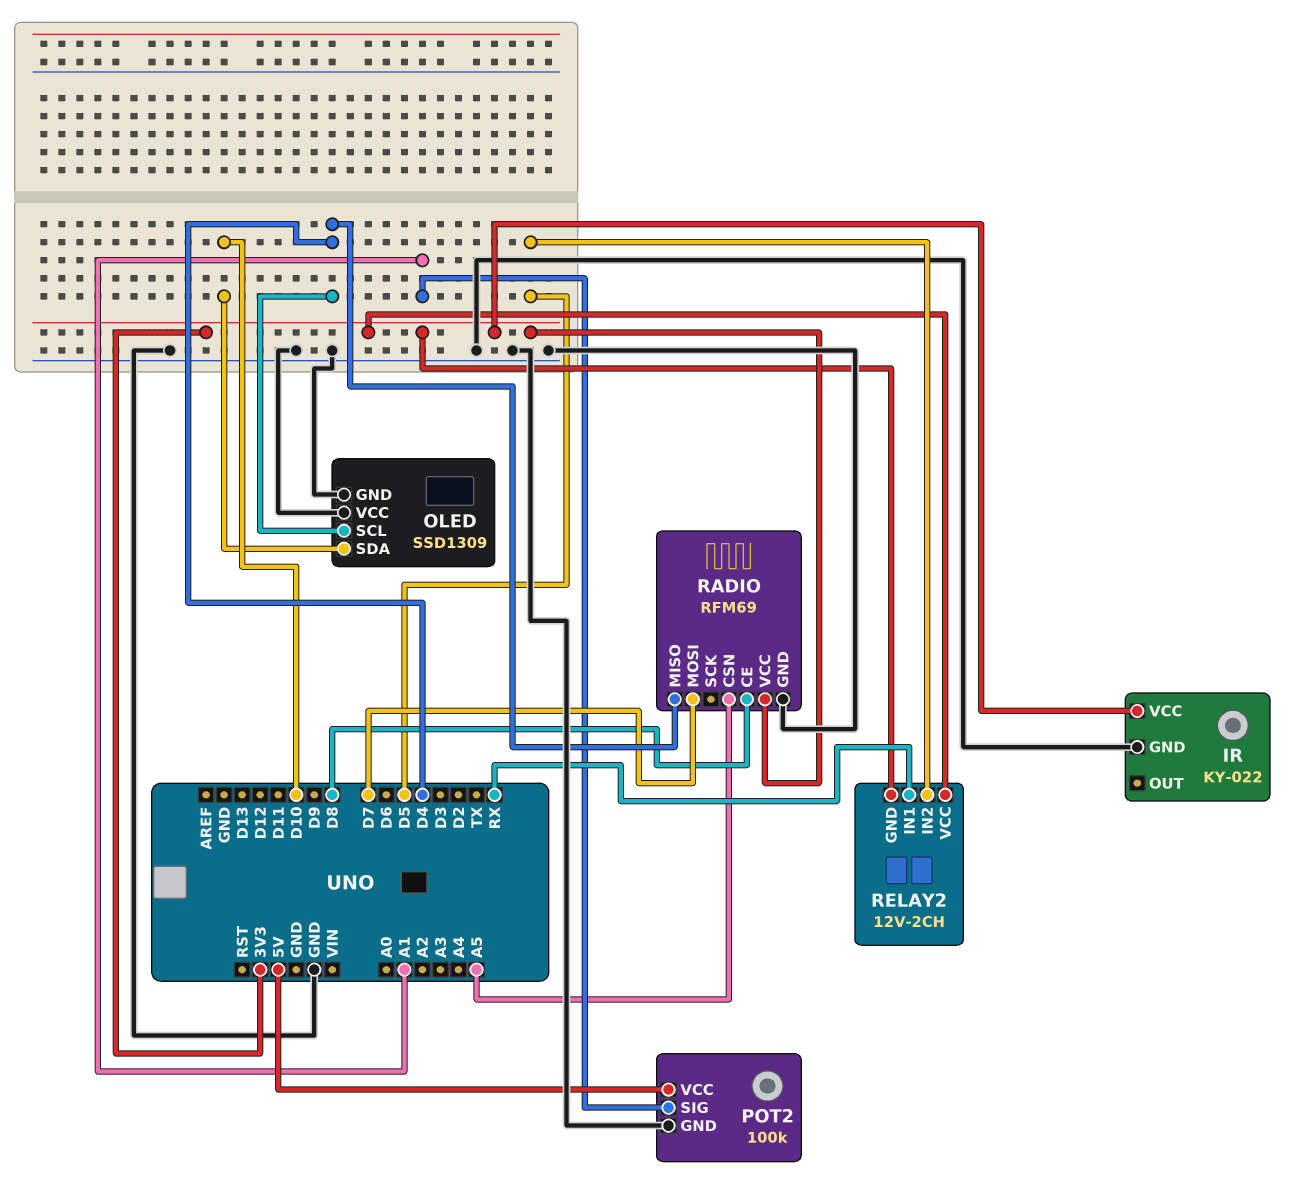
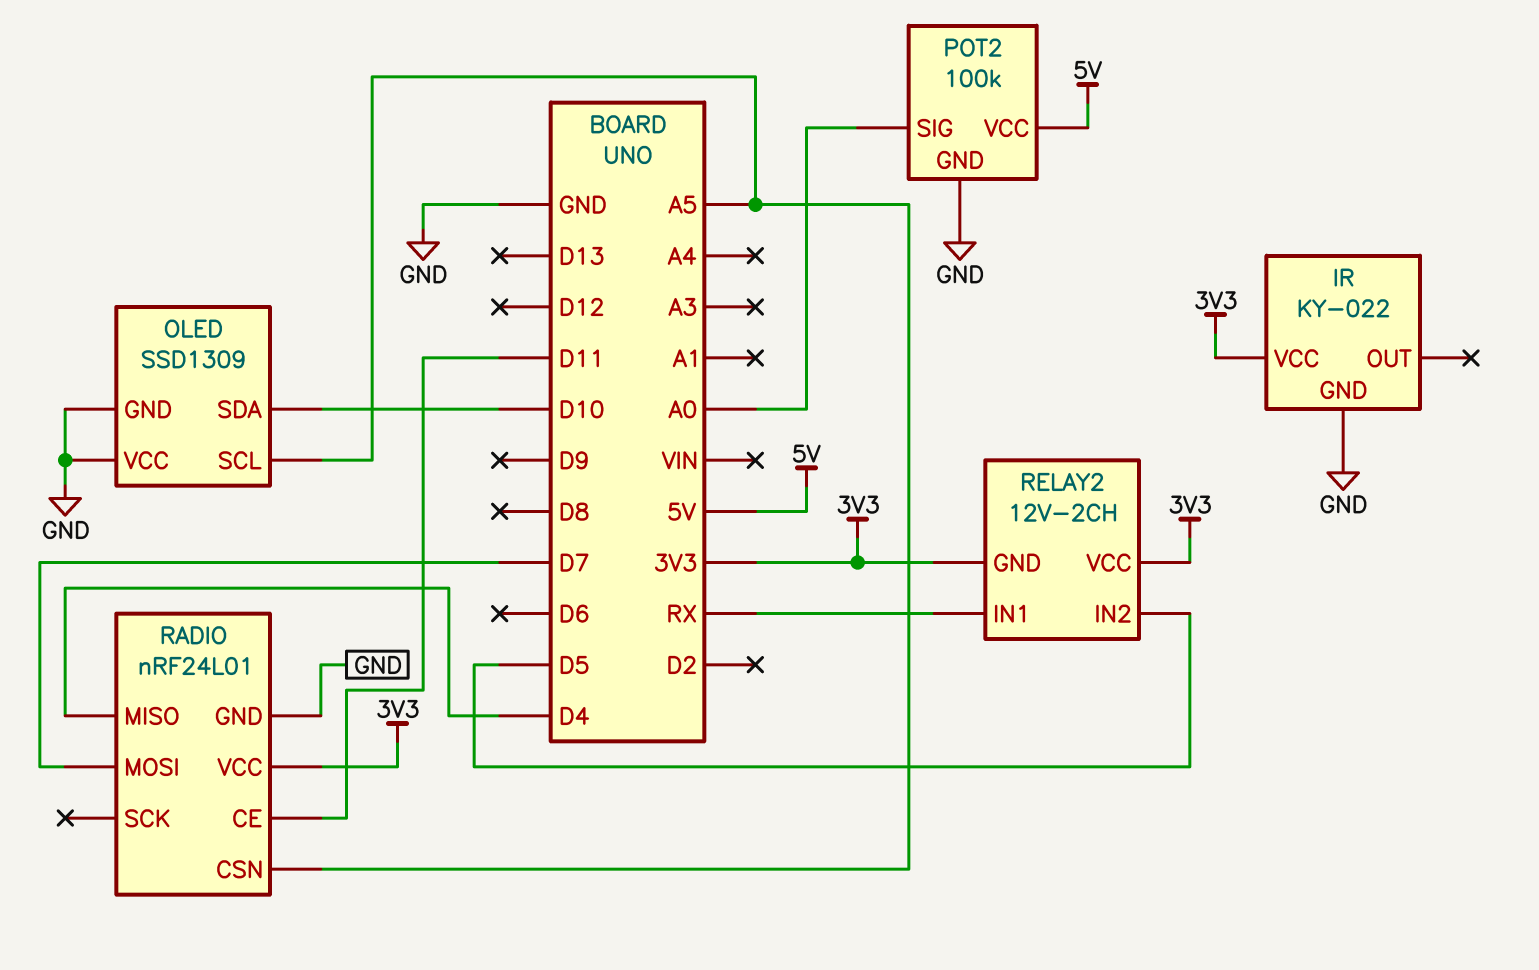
OLED pin SCL: D4 -> A5
POT2 pin SIG: A1 -> A0
RADIO: RFM69 -> nRF24L01
RADIO pin CE: D8 -> D11

